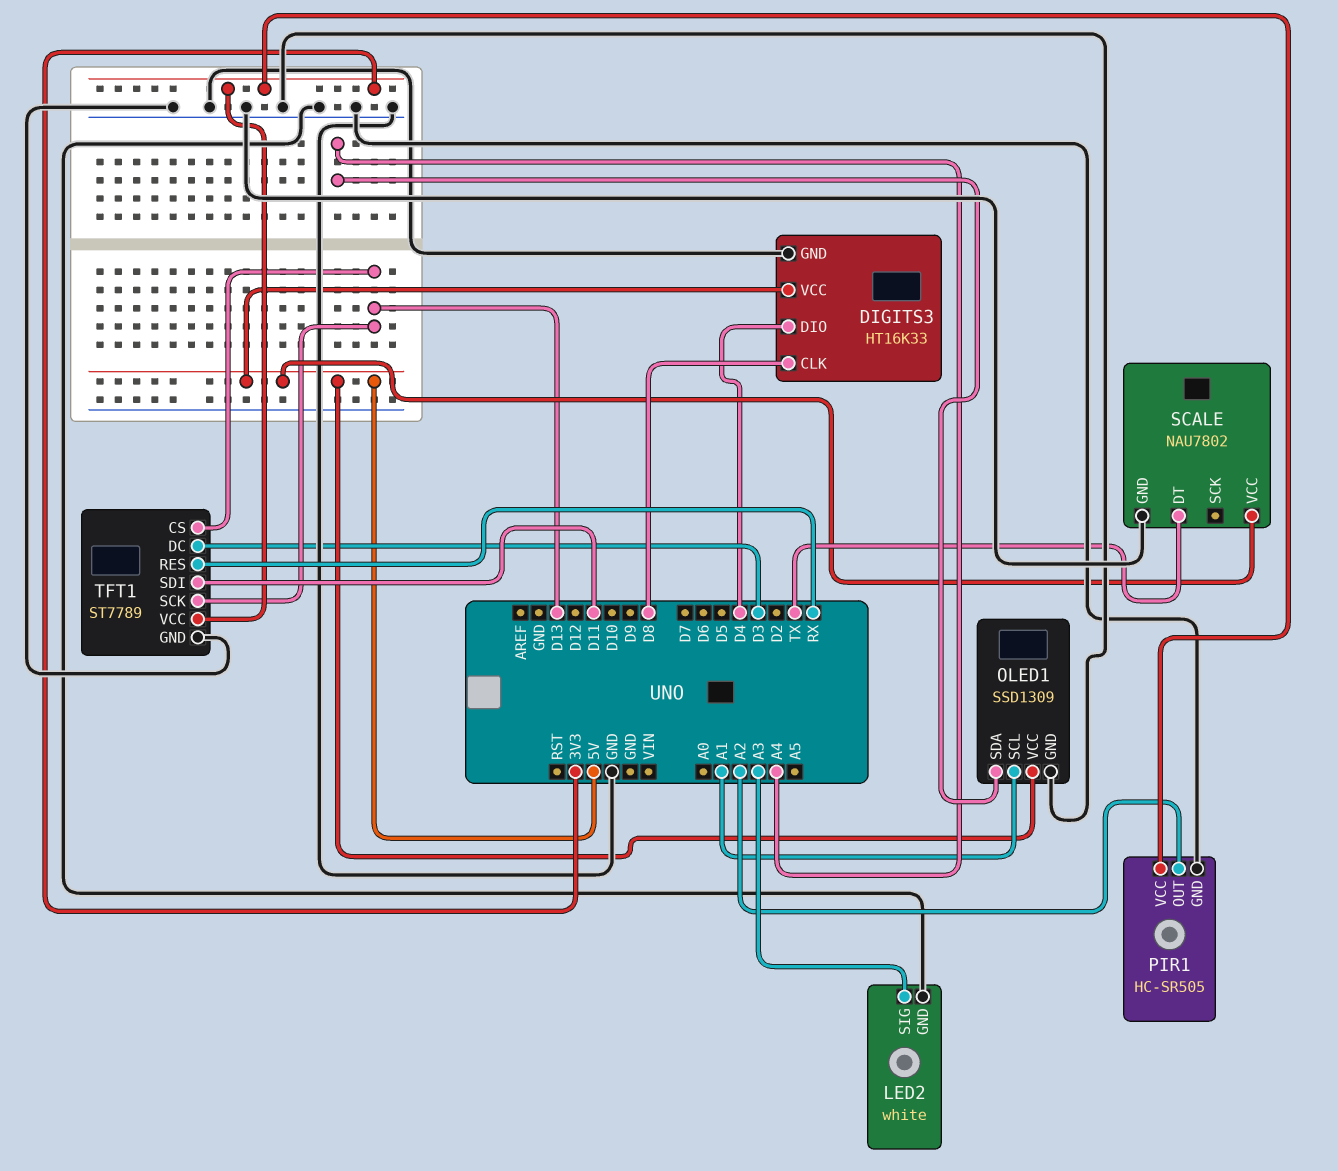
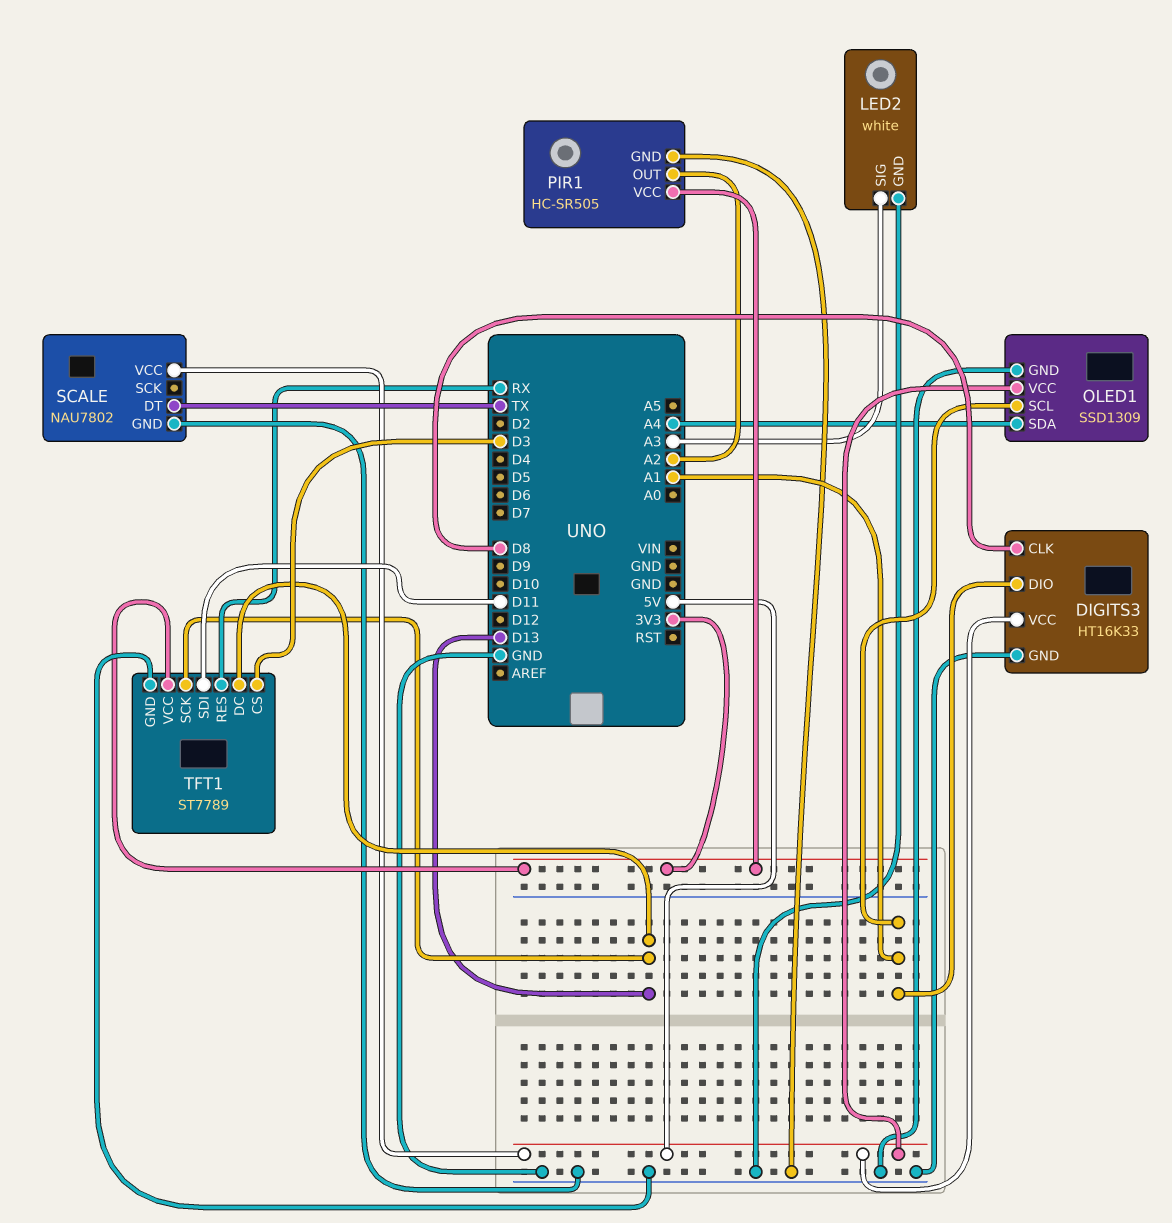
DIGITS3 pin DIO: D4 -> A1
TFT1 pin CS: D13 -> D3
TFT1 pin DC: D3 -> D13

